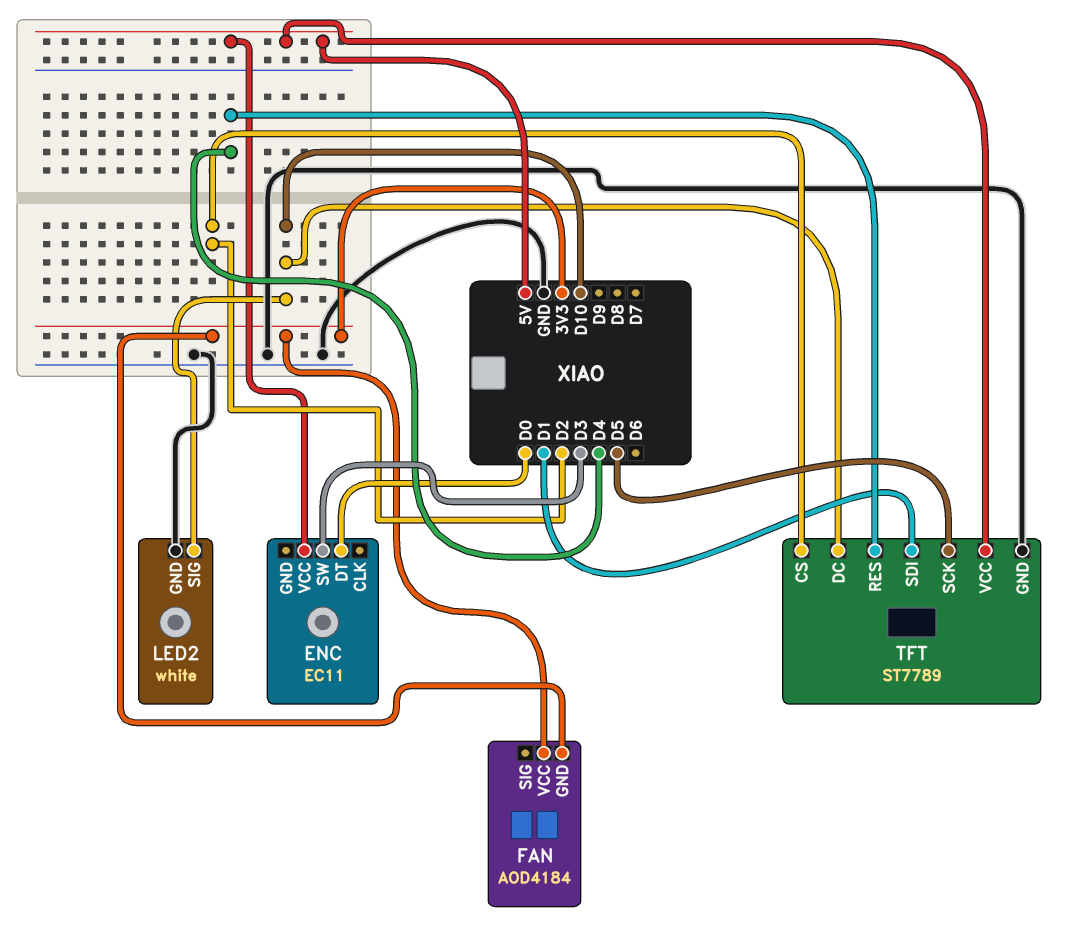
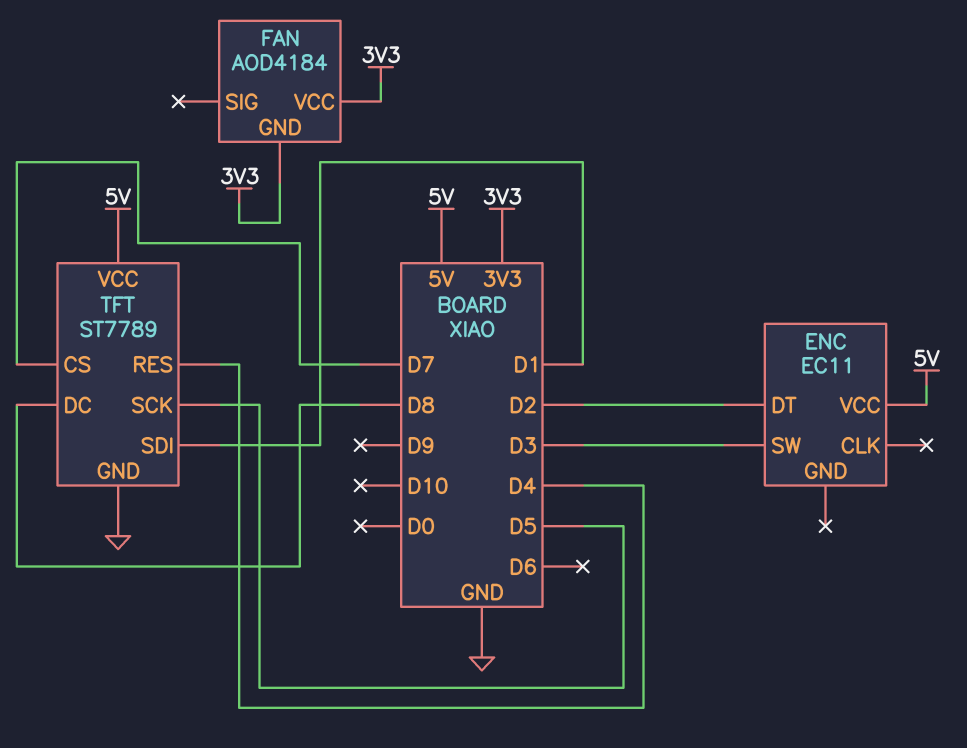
ENC pin DT: D0 -> D2
LED2: white -> none
LED2 pin GND: GND -> none
LED2 pin SIG: D10 -> none
TFT pin CS: D2 -> D7
TFT pin DC: D10 -> D8

